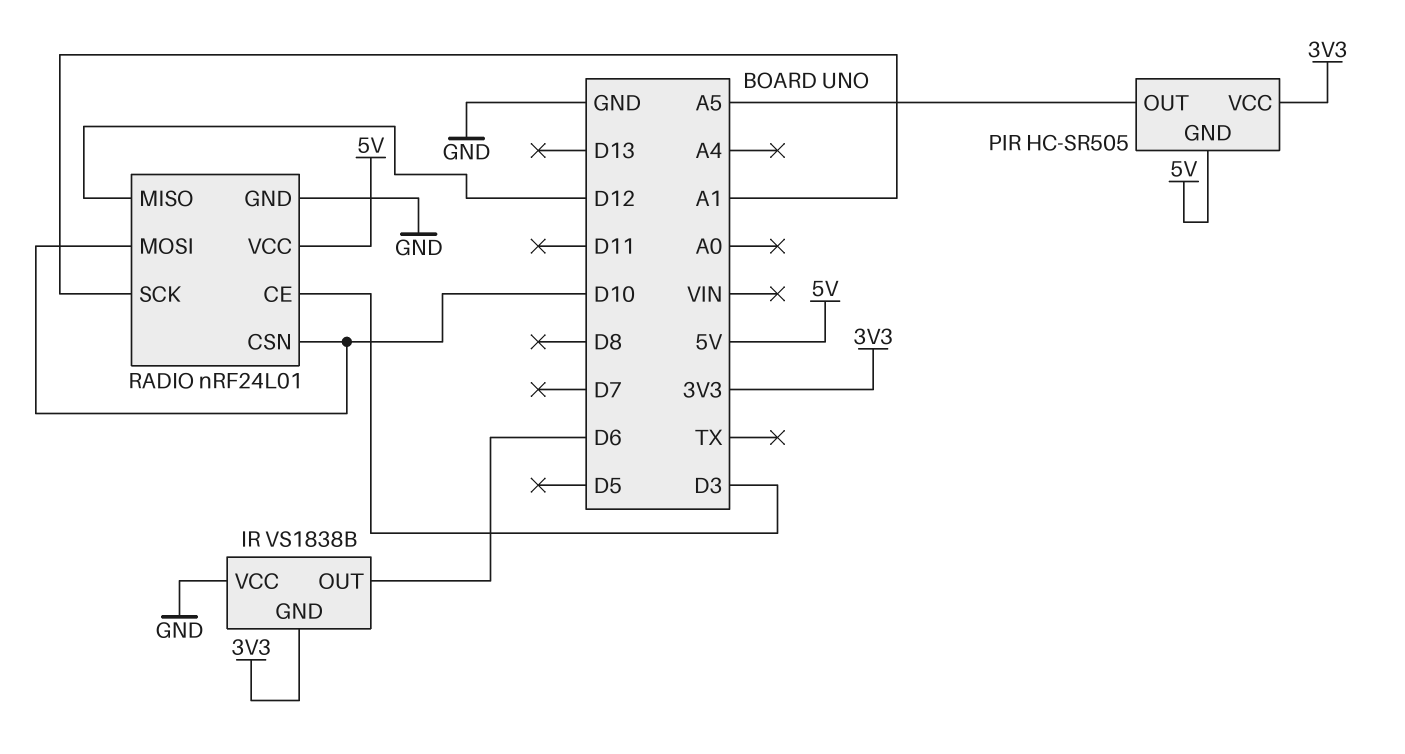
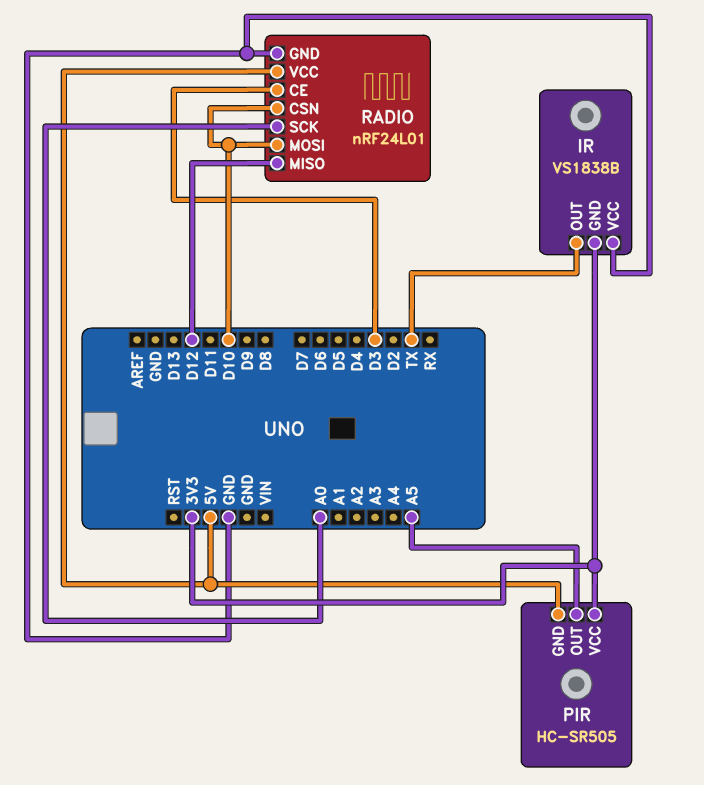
IR pin OUT: D6 -> TX
RADIO pin SCK: A1 -> A0

